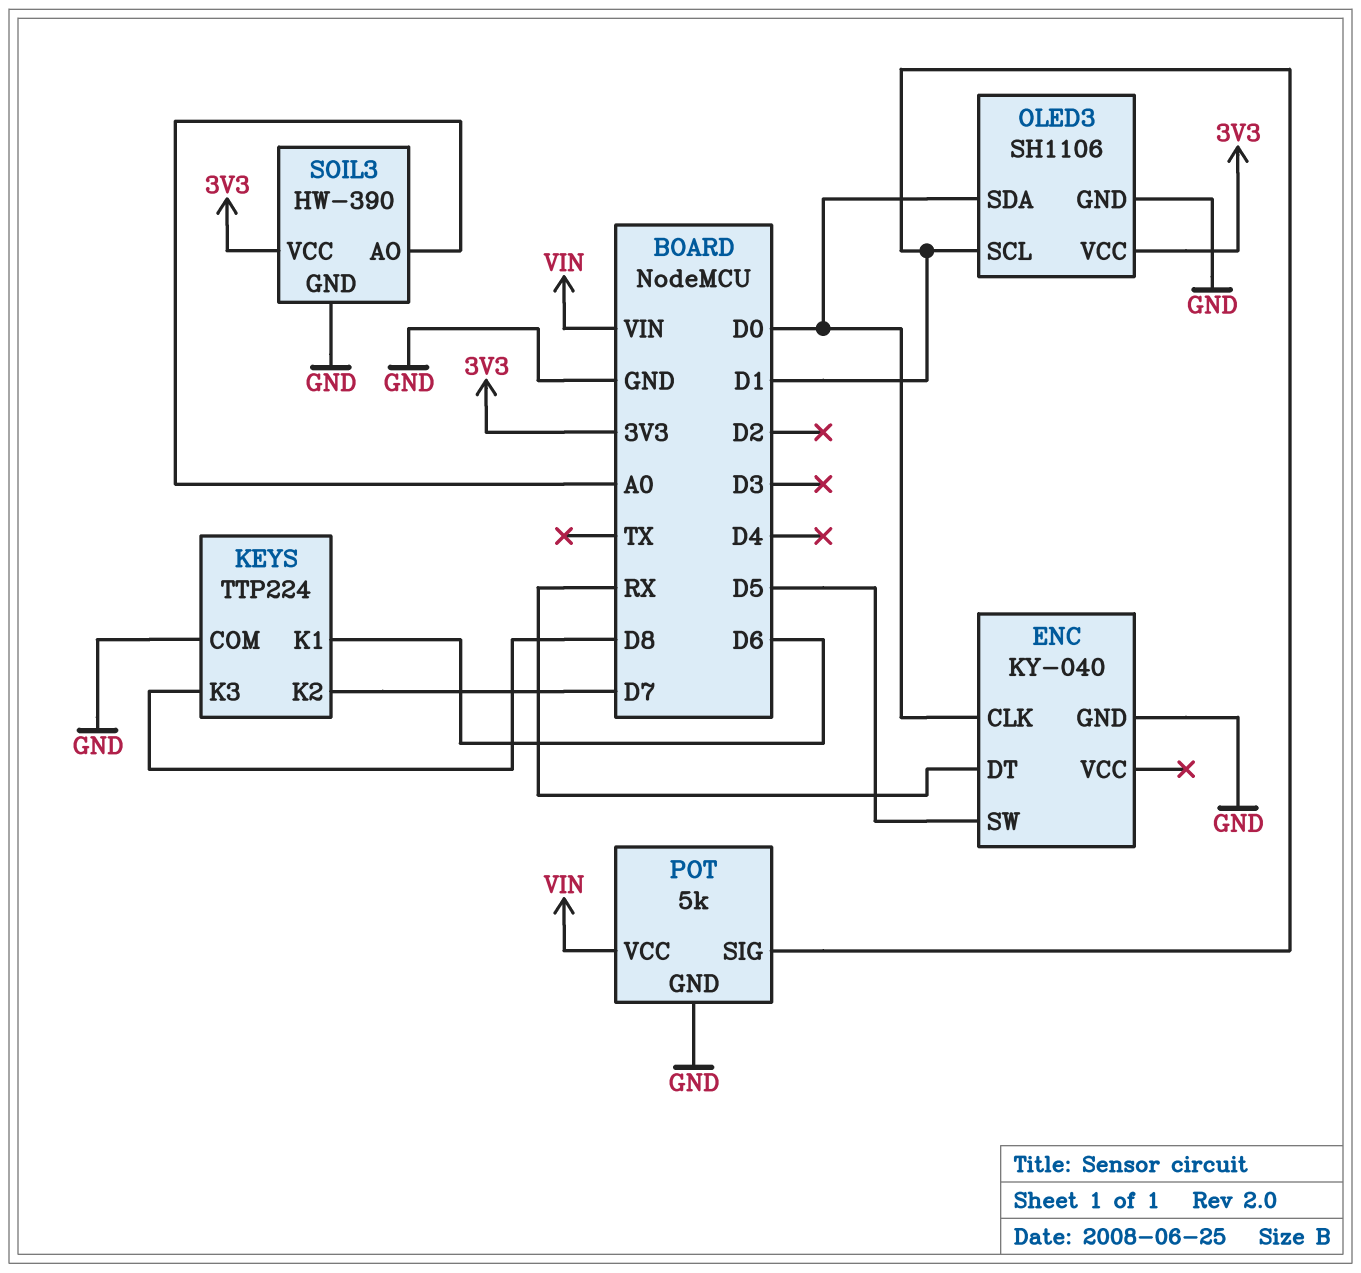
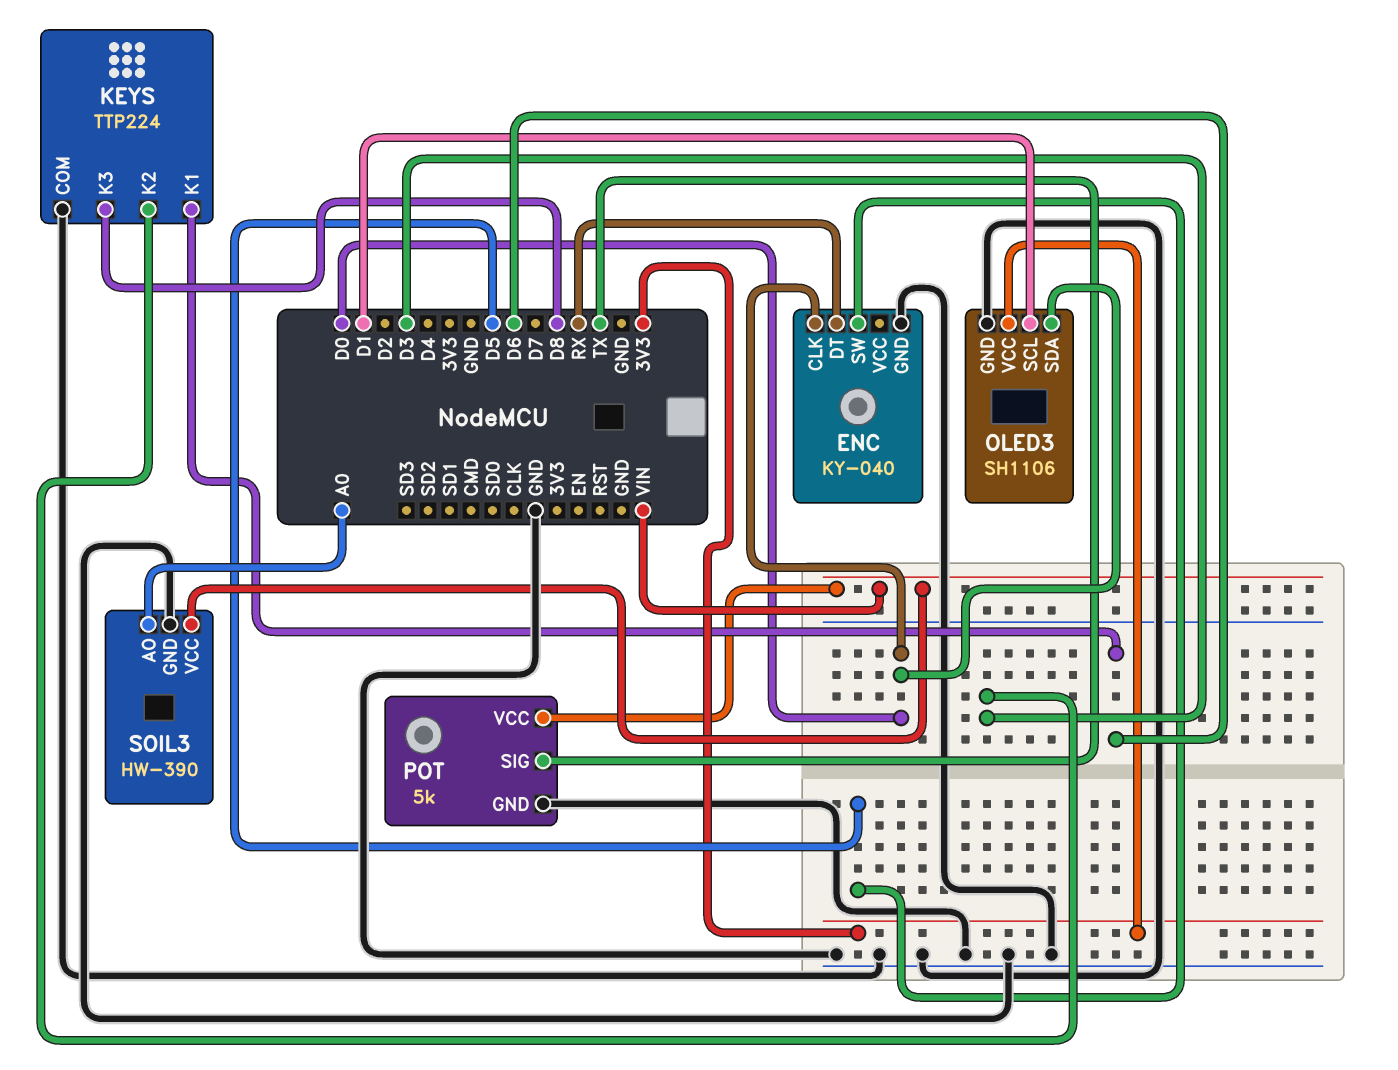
KEYS pin K2: D7 -> D3
POT pin SIG: D1 -> TX
SOIL3 pin VCC: 3V3 -> VIN

